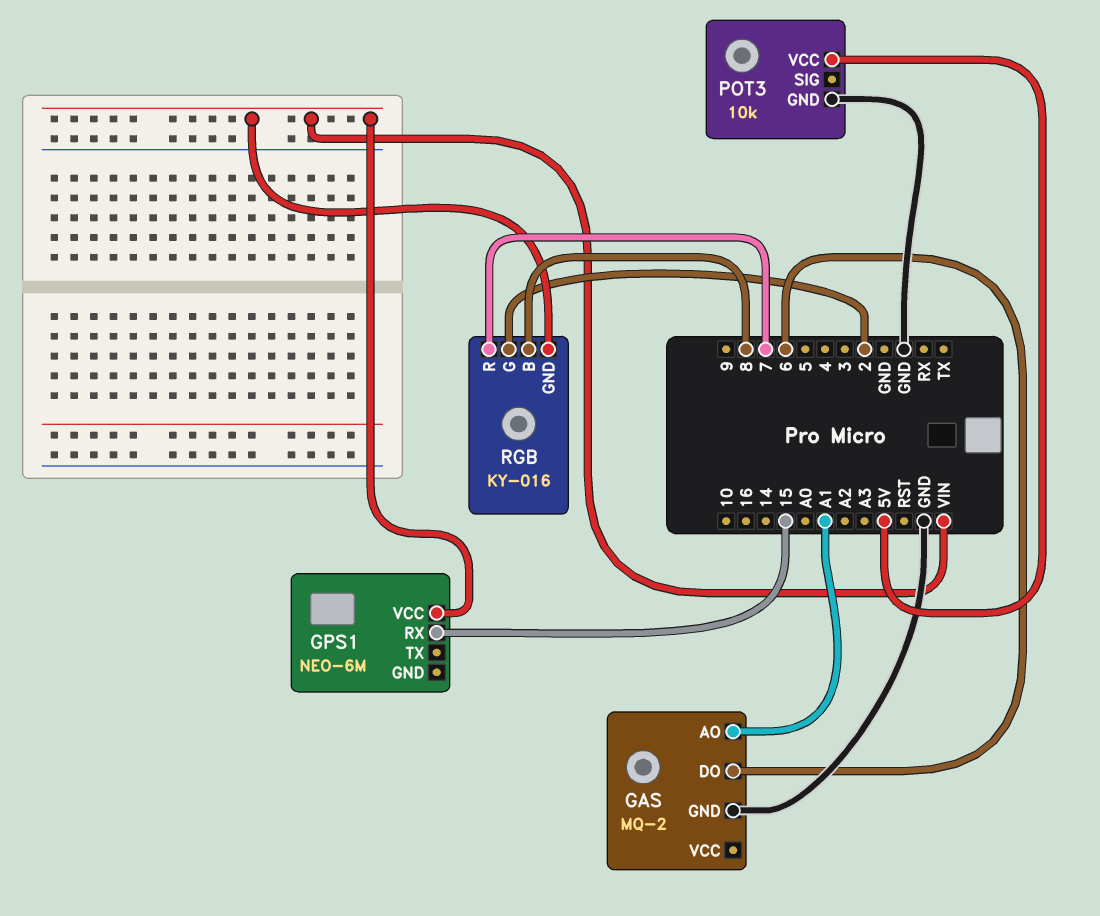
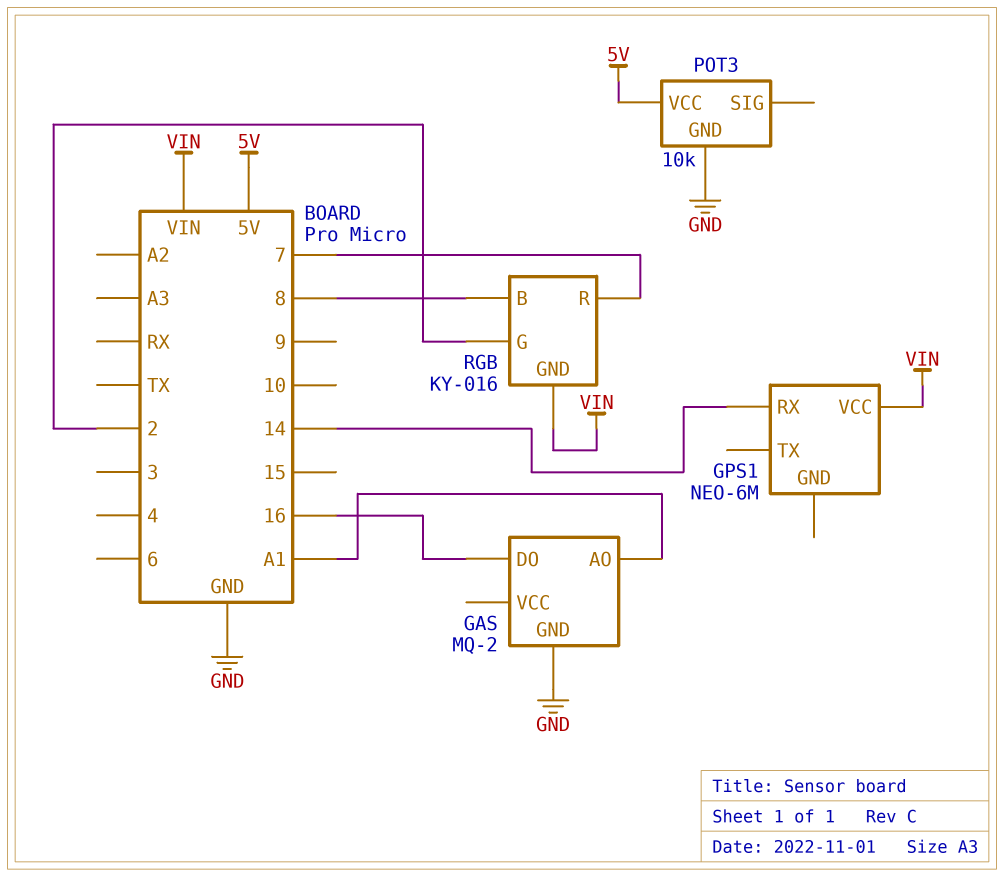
GAS pin DO: 6 -> 16
GPS1 pin RX: 15 -> 14

